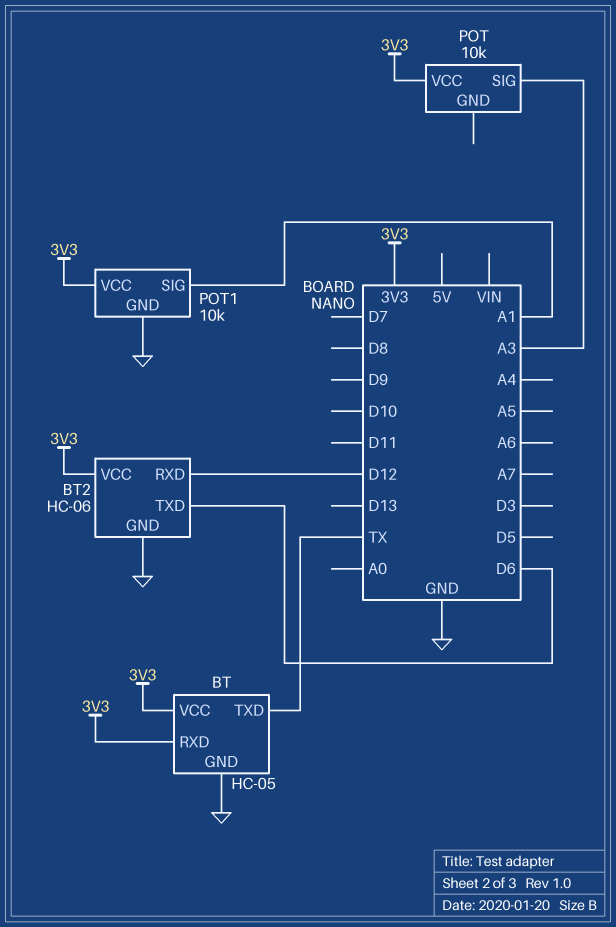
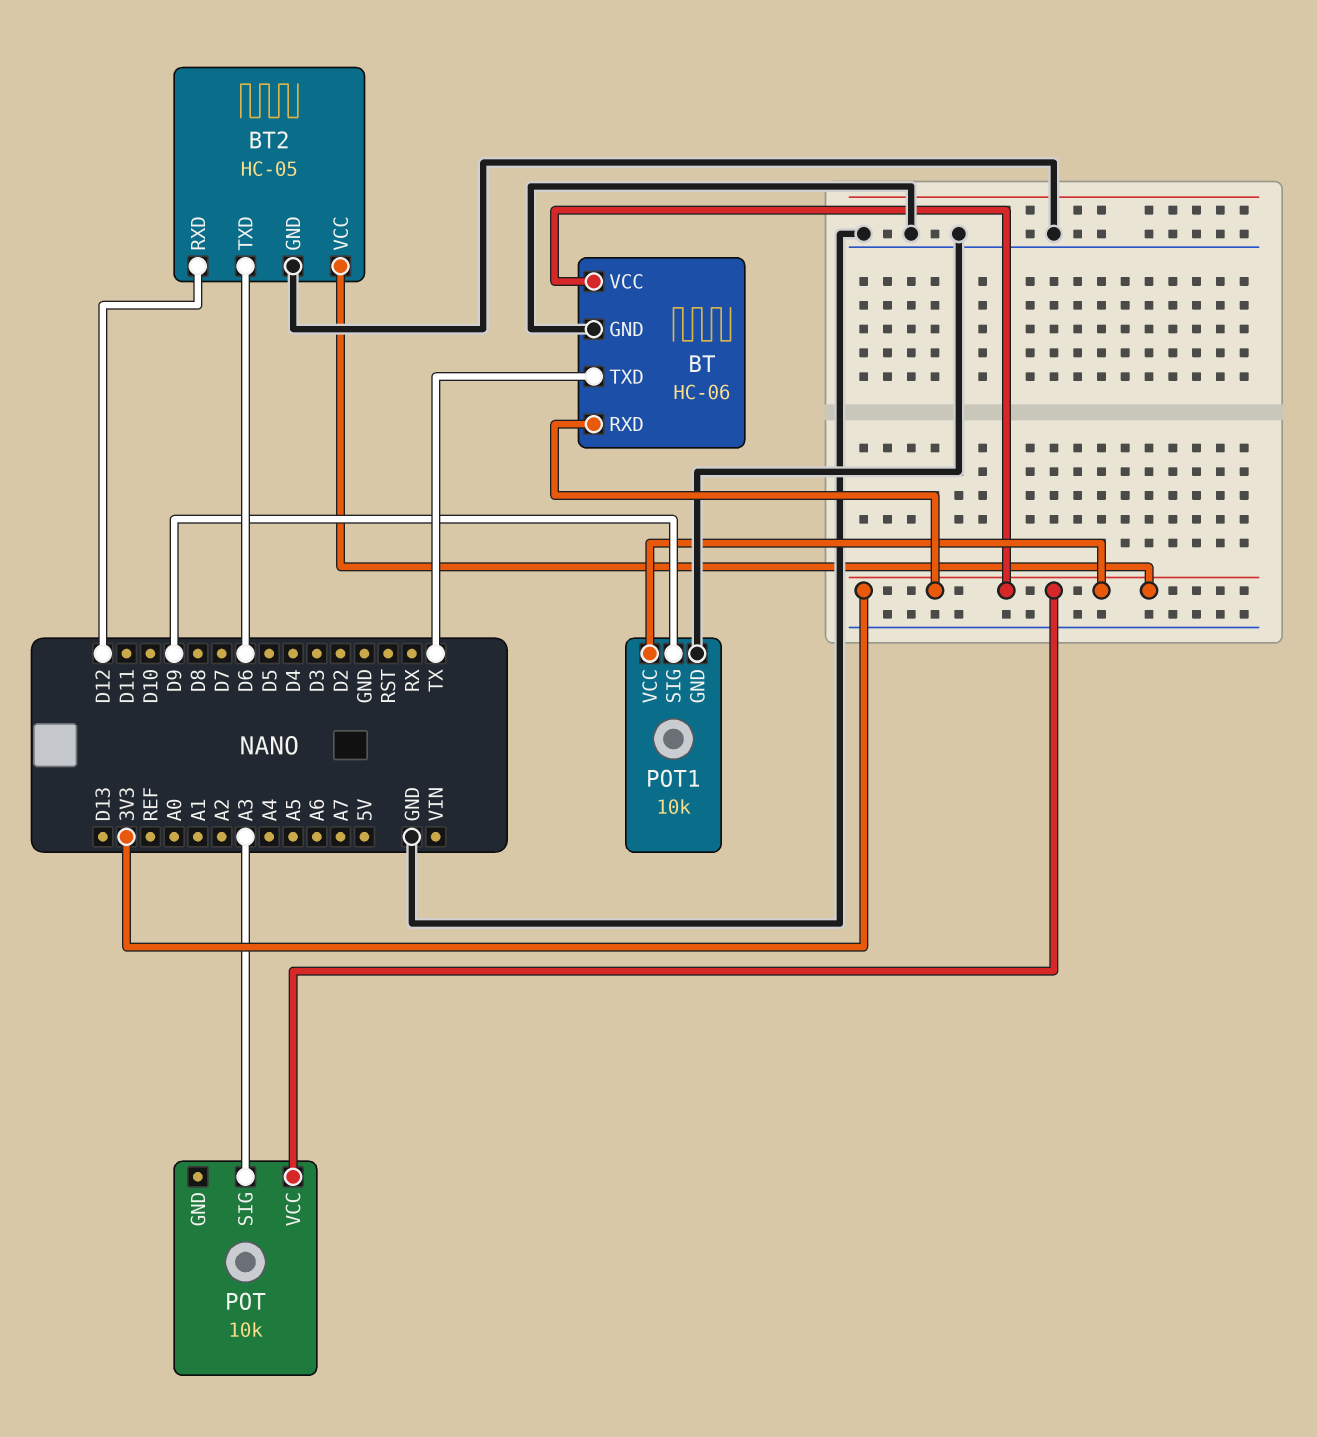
BT: HC-05 -> HC-06
BT2: HC-06 -> HC-05
POT1 pin SIG: A1 -> D9

